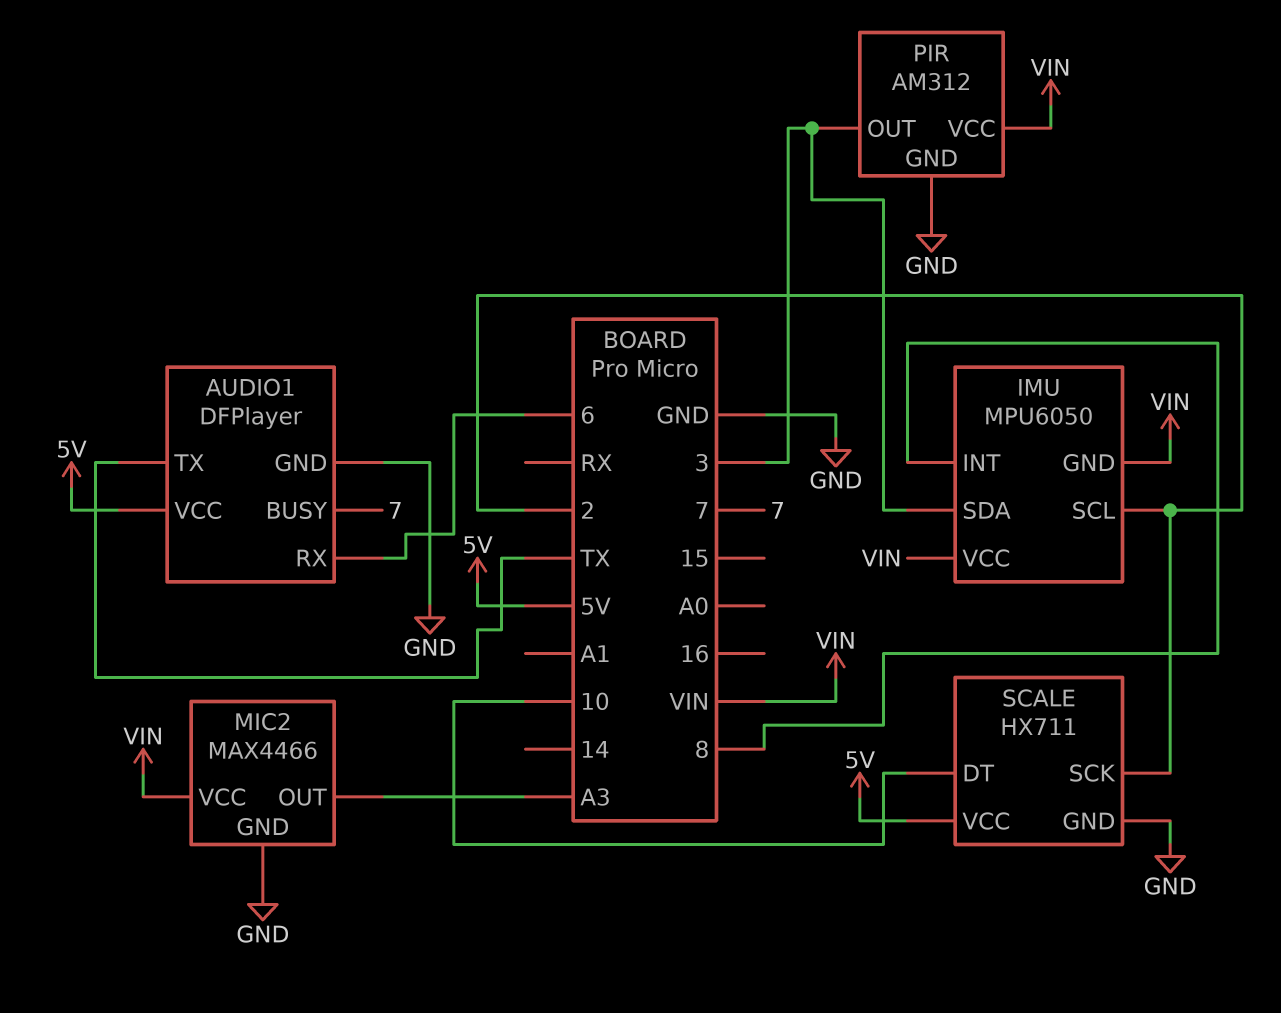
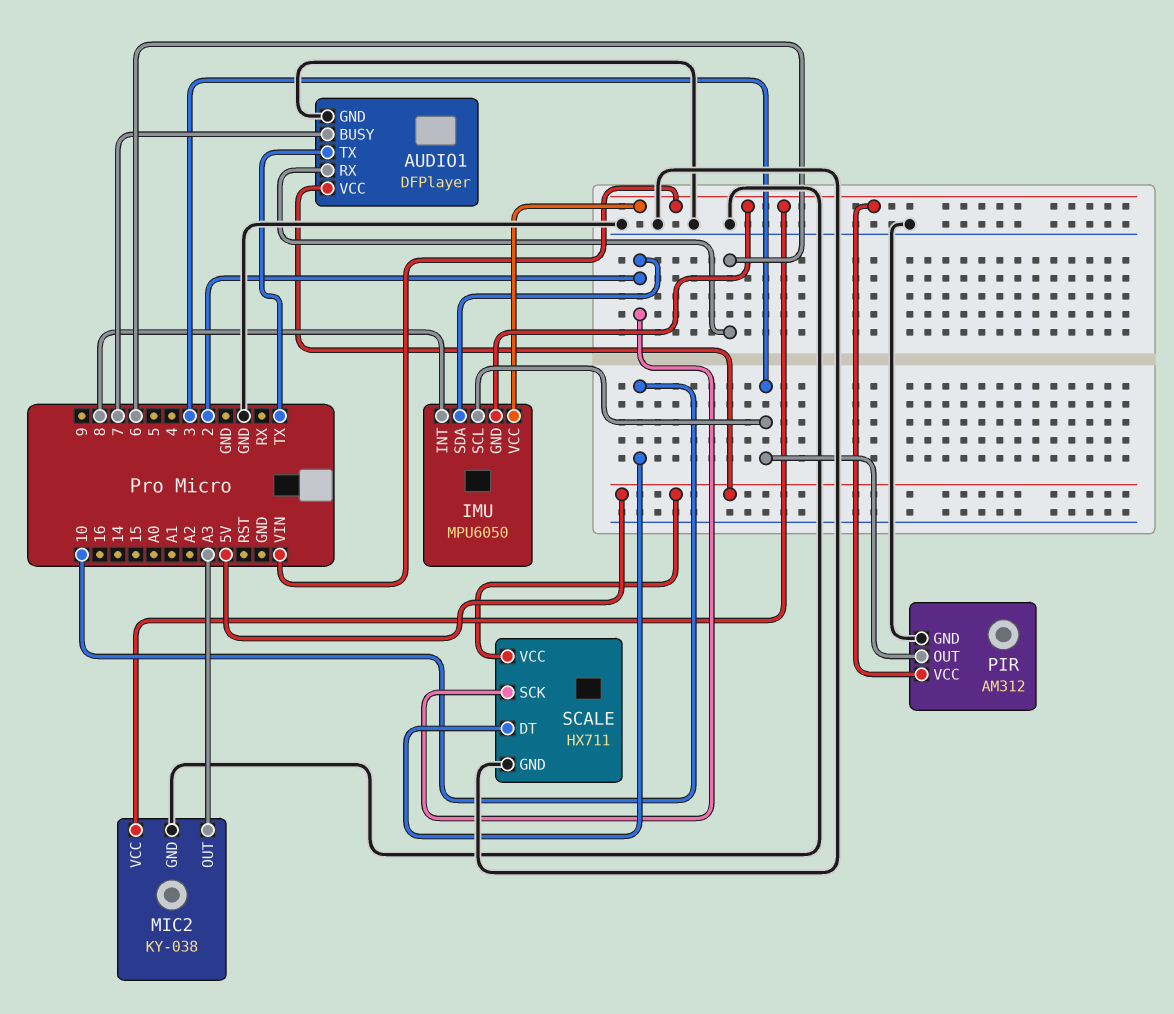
IMU pin SCL: 2 -> 3
IMU pin SDA: 3 -> 2
MIC2: MAX4466 -> KY-038

